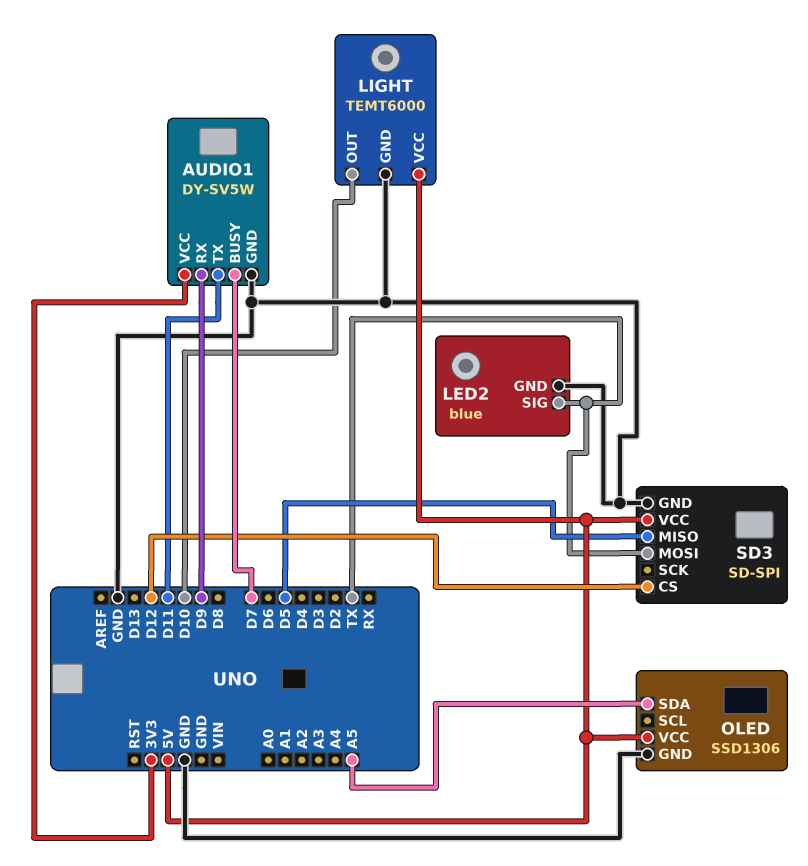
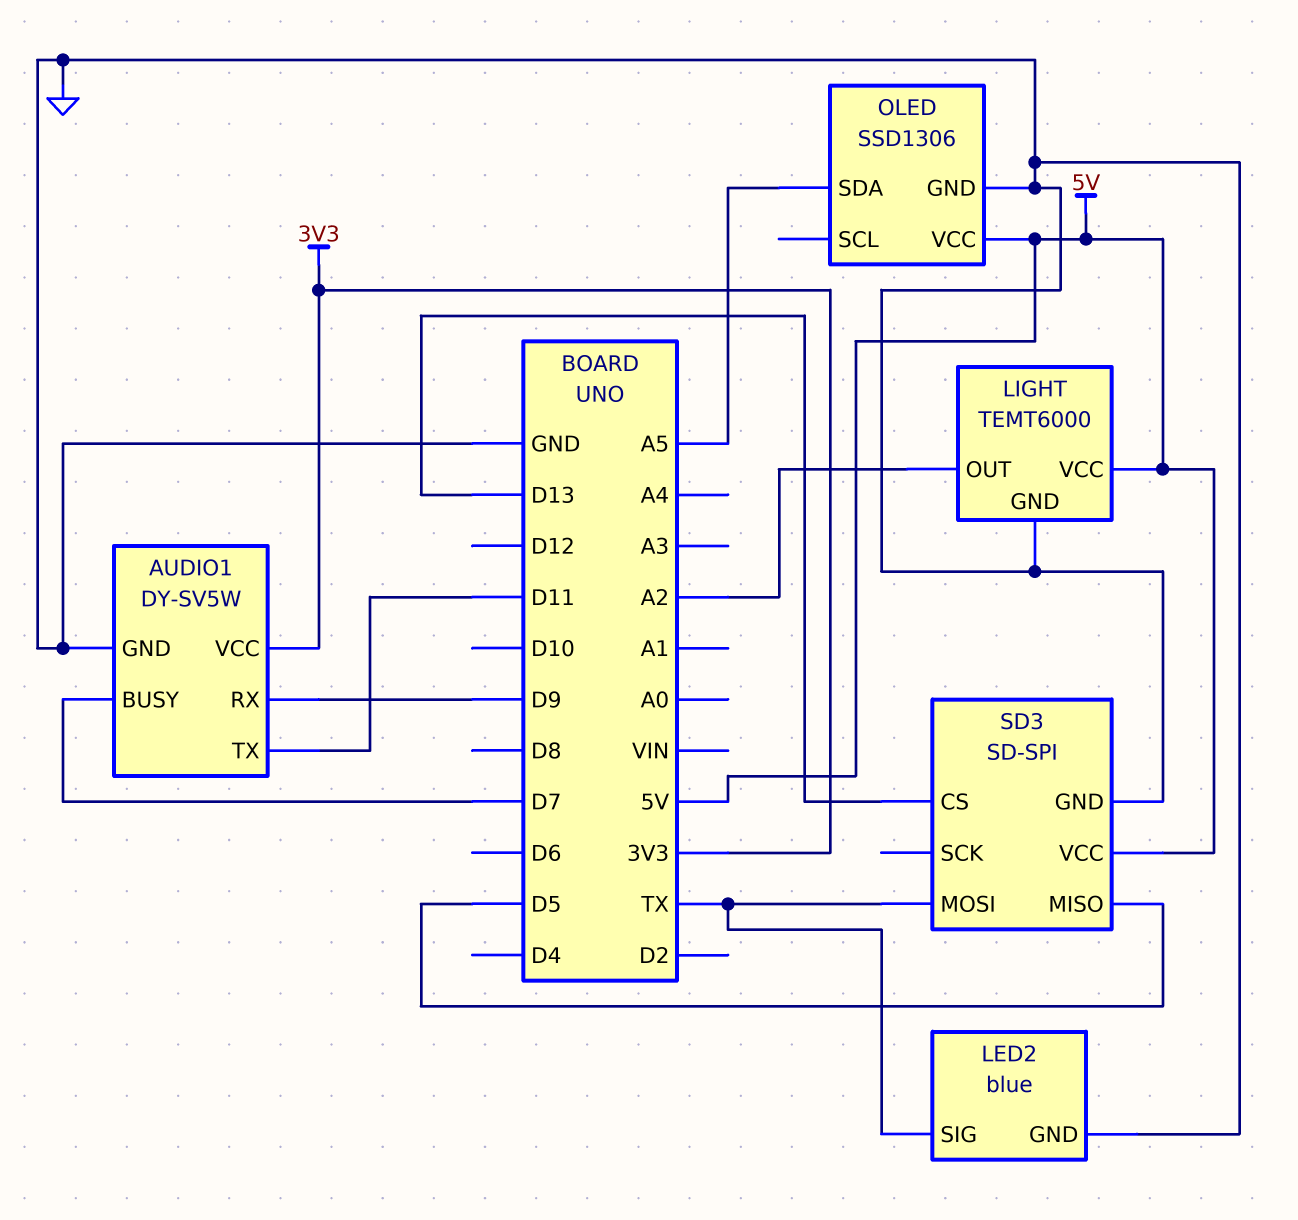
LIGHT pin OUT: D10 -> A2
SD3 pin CS: D12 -> D13

